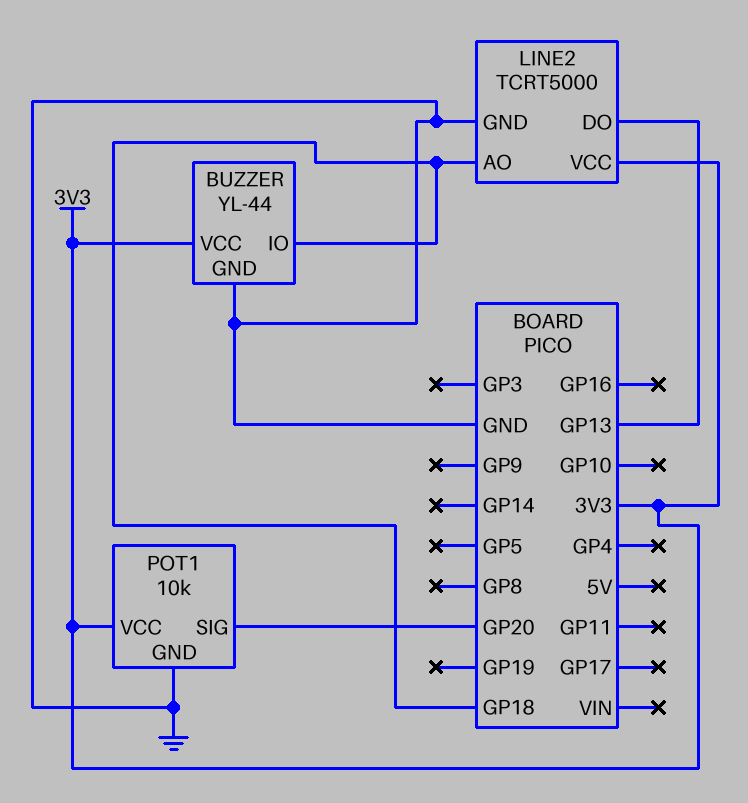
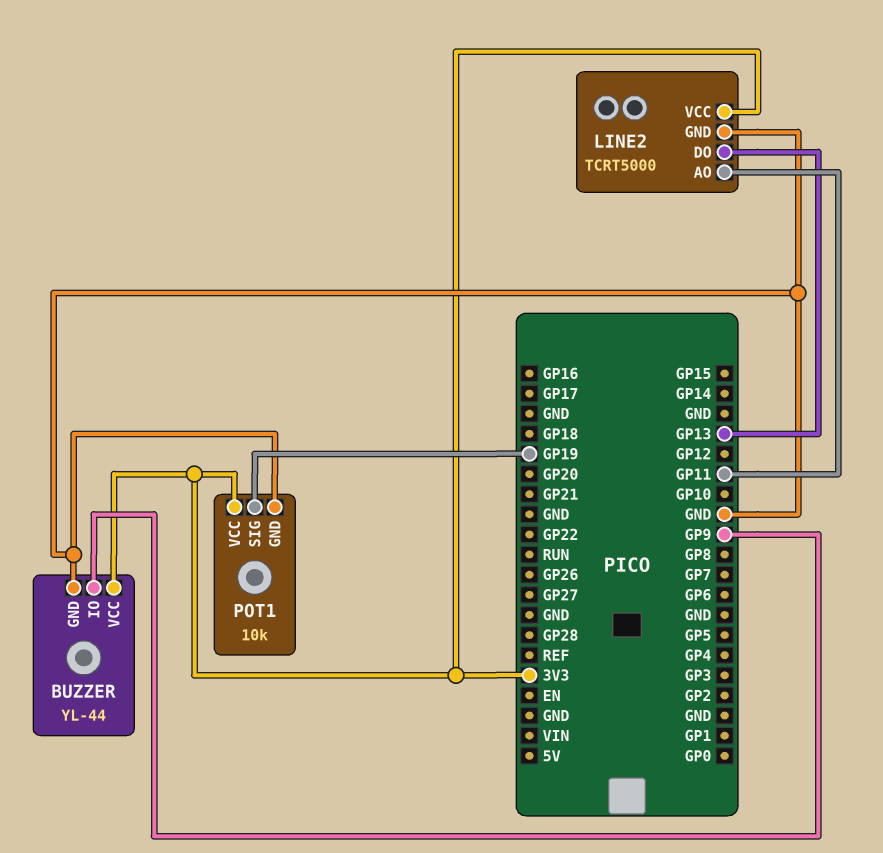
BUZZER pin IO: GP18 -> GP9
LINE2 pin AO: GP18 -> GP11
POT1 pin SIG: GP20 -> GP19

